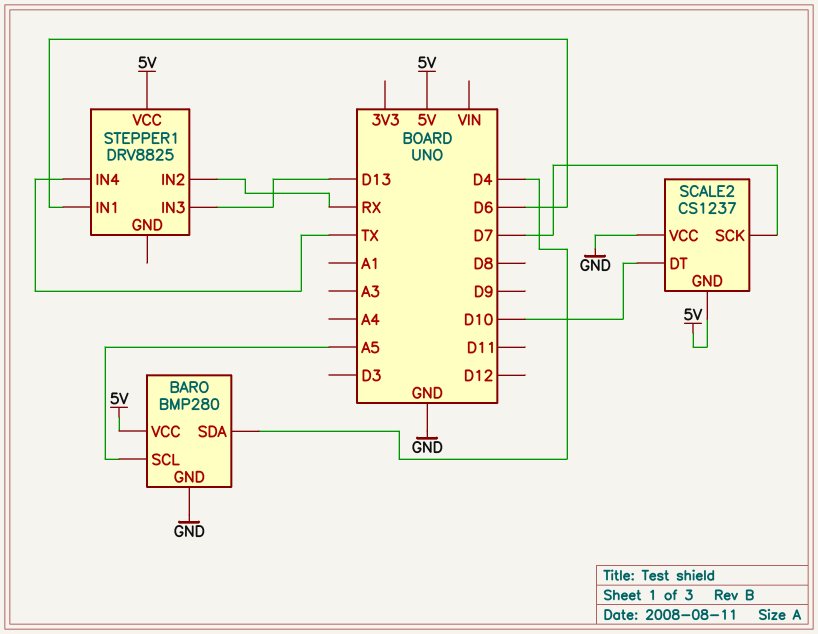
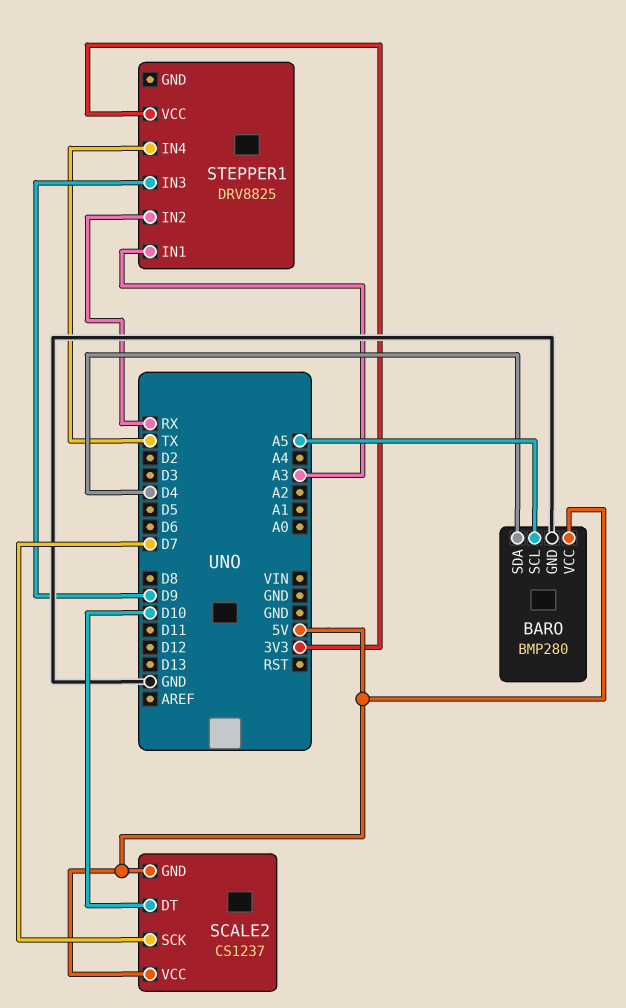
SCALE2 pin VCC: GND -> 5V
STEPPER1 pin IN1: D6 -> A3
STEPPER1 pin IN3: D13 -> D9
STEPPER1 pin VCC: 5V -> 3V3

